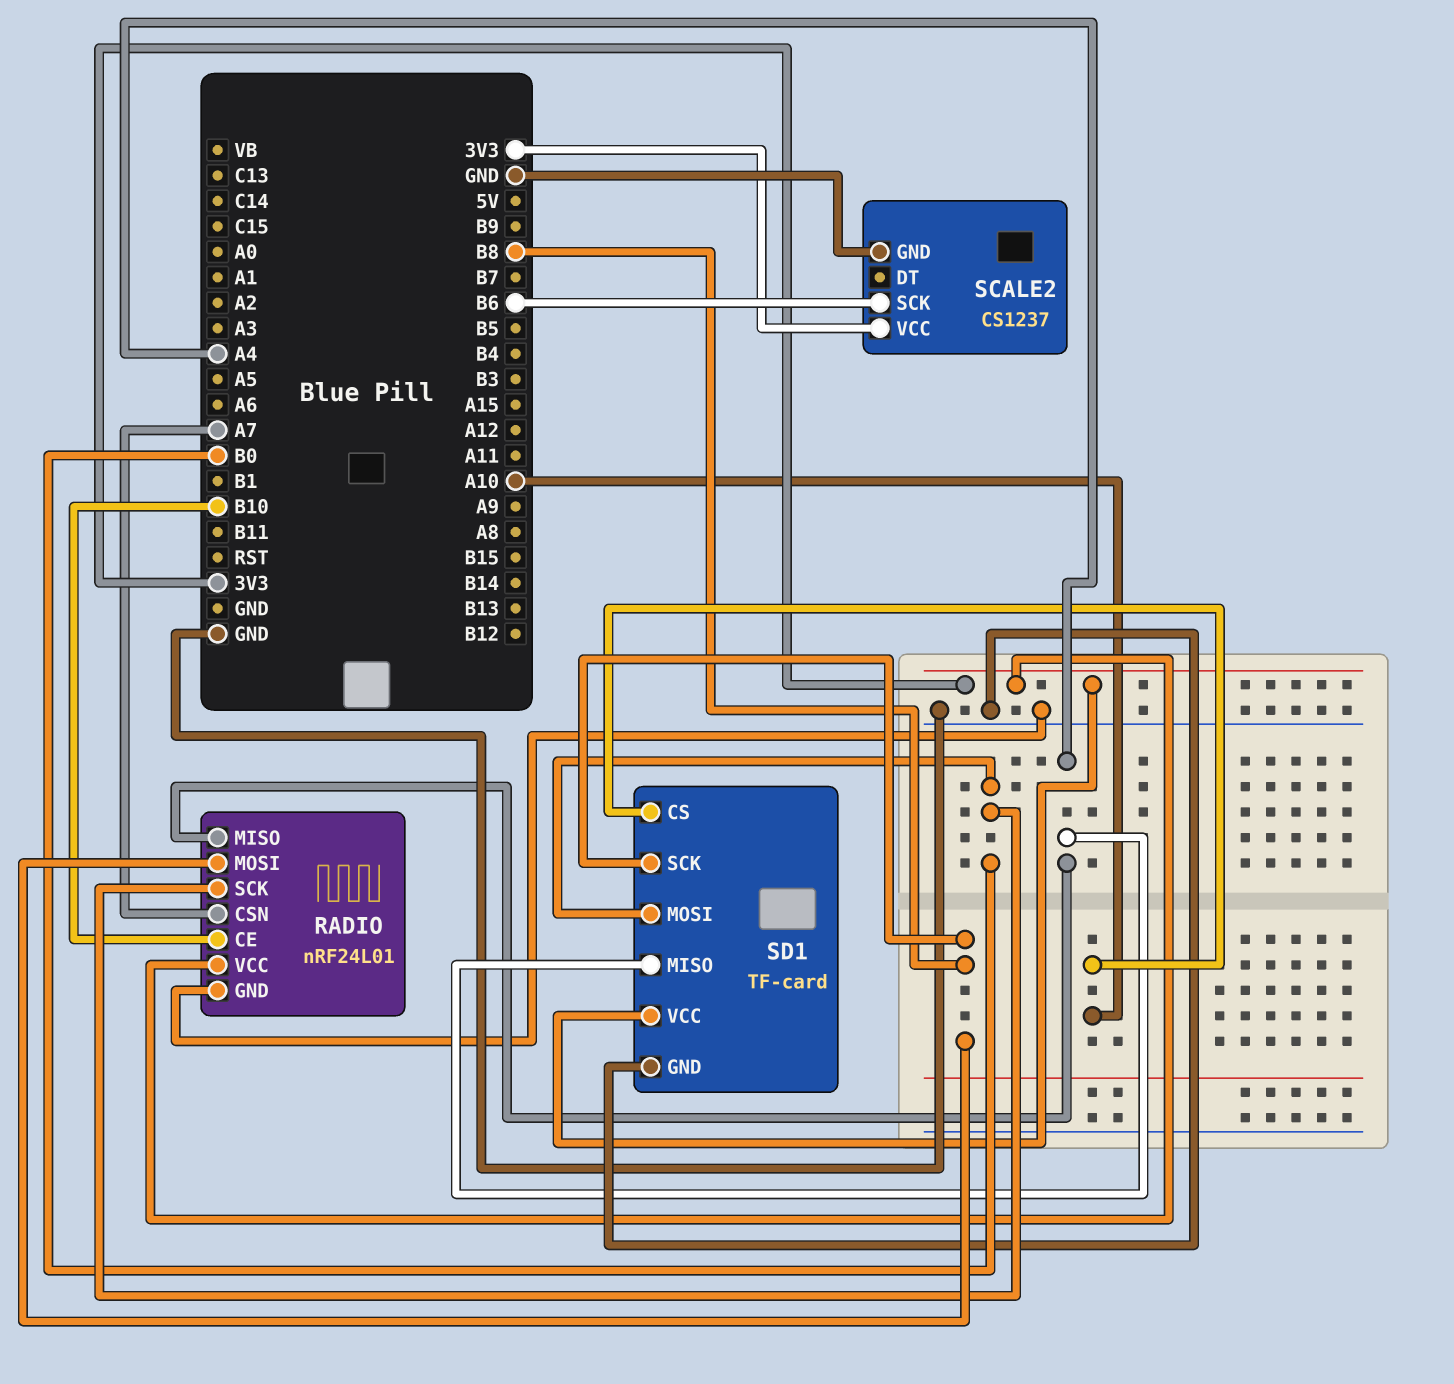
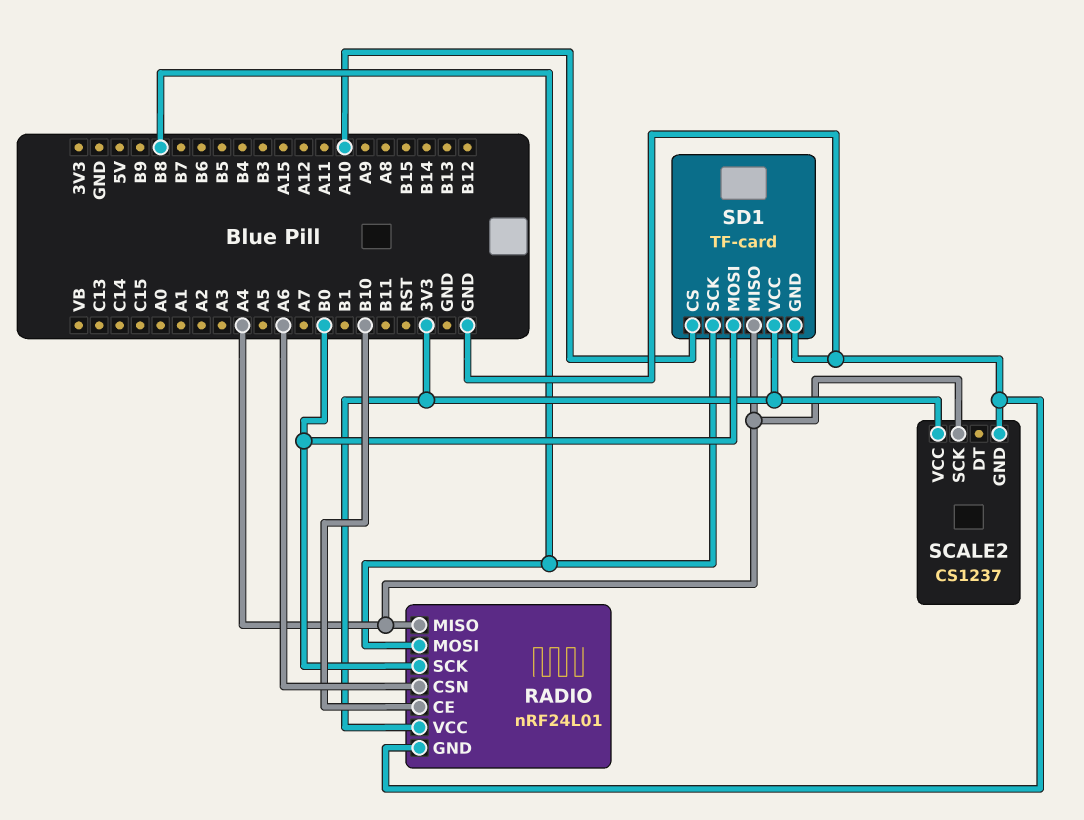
RADIO pin CSN: A7 -> A6
SCALE2 pin SCK: B6 -> A4

